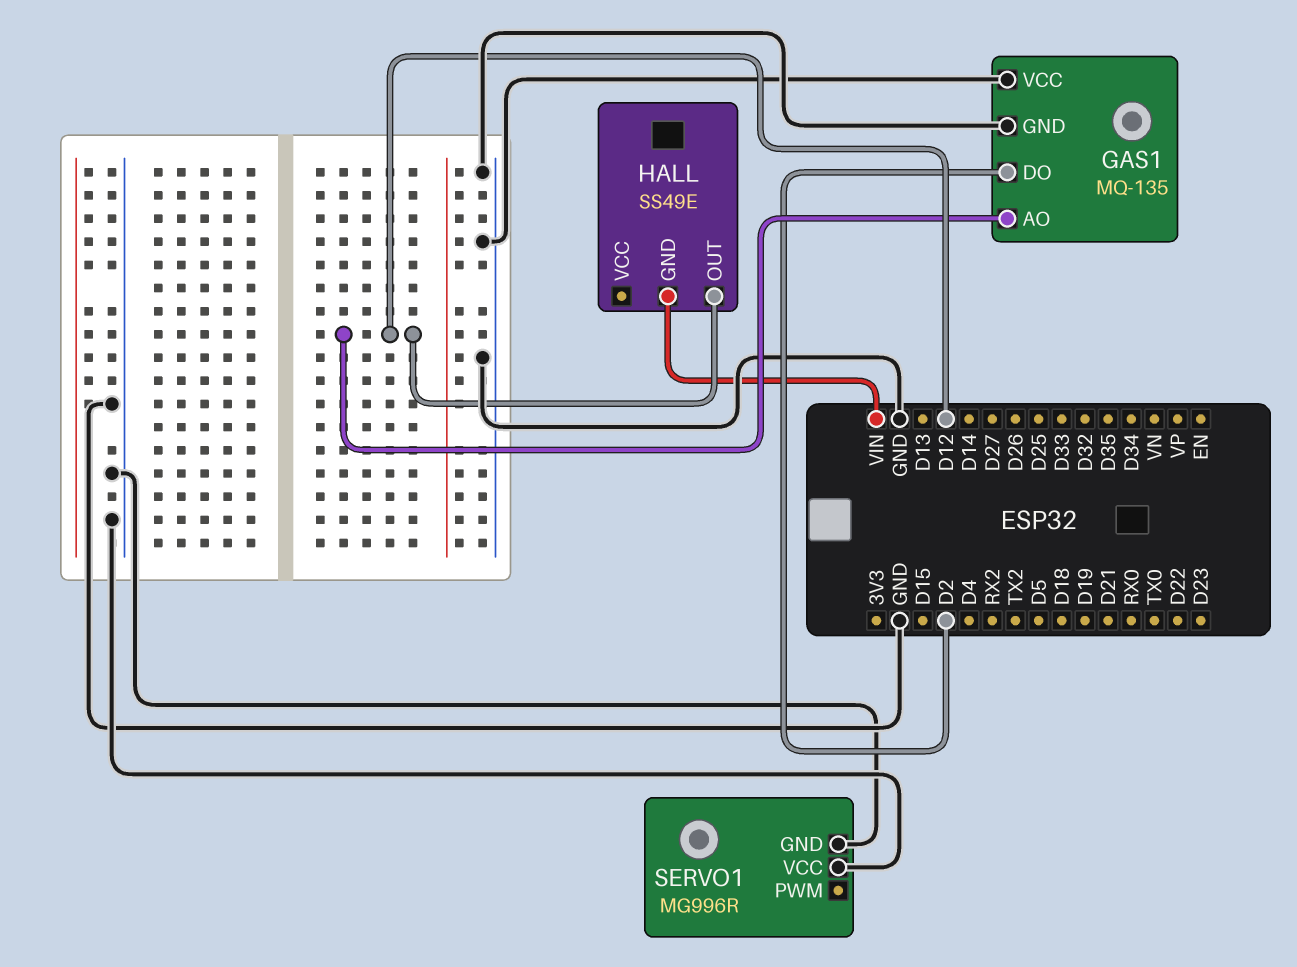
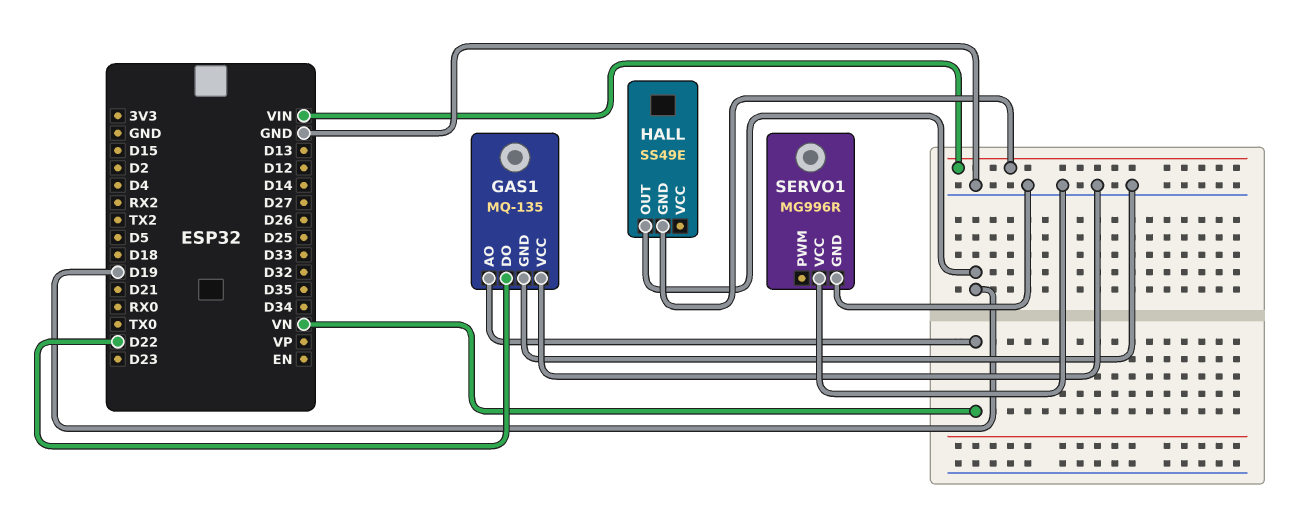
GAS1 pin AO: D12 -> VN
GAS1 pin DO: D2 -> D22
HALL pin OUT: D12 -> D19

